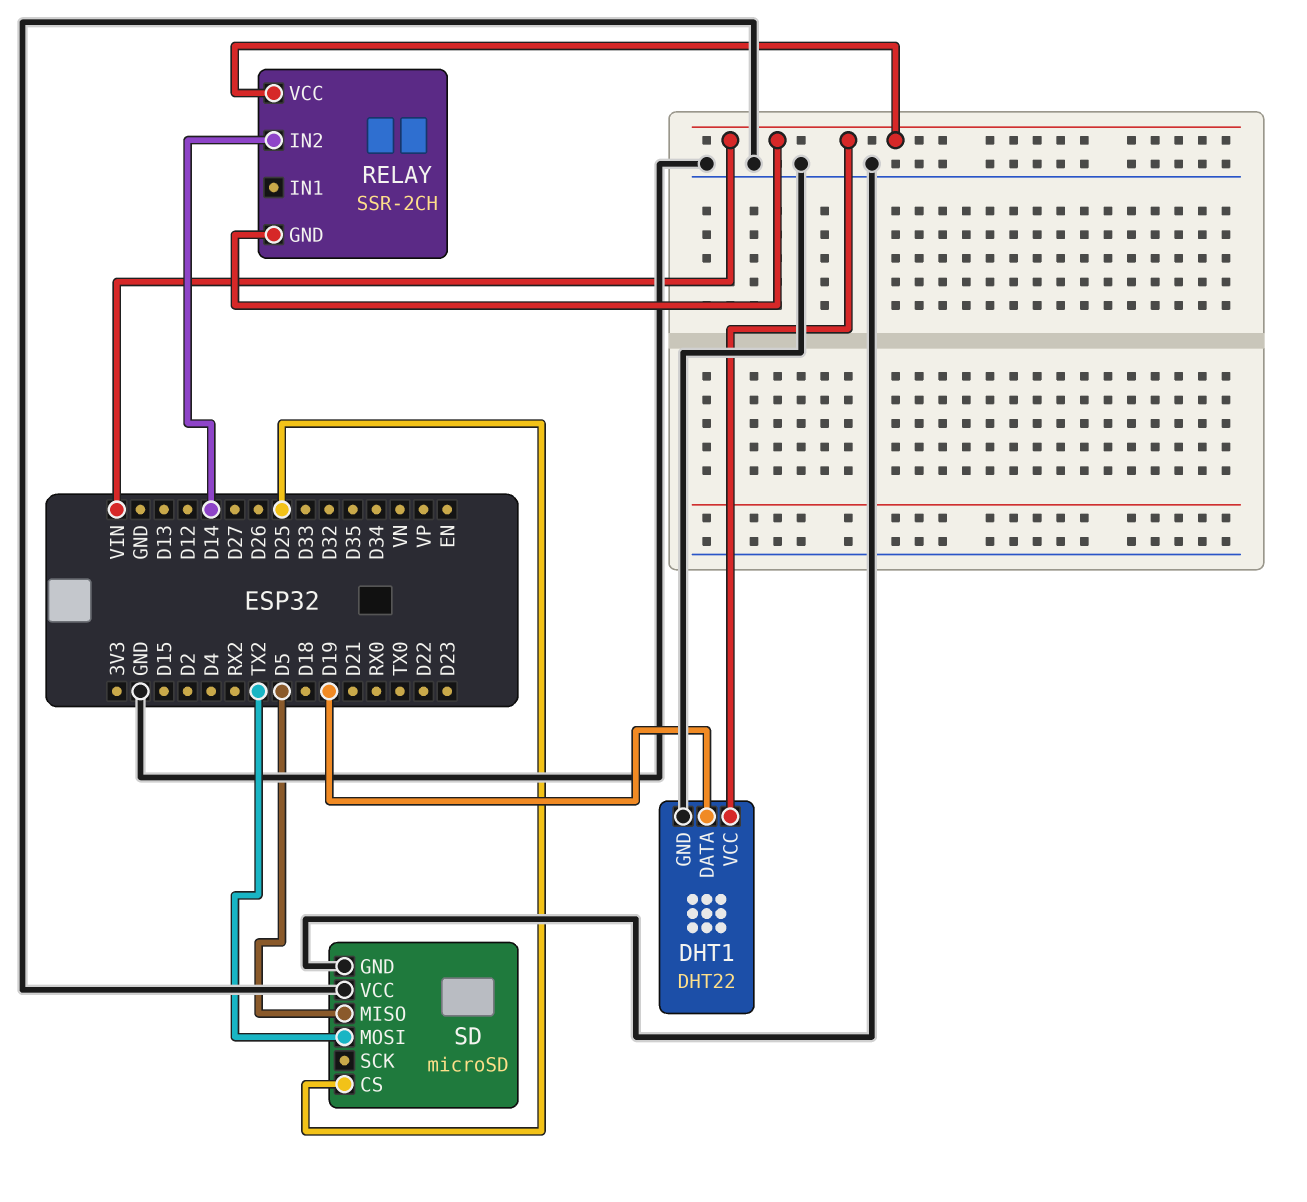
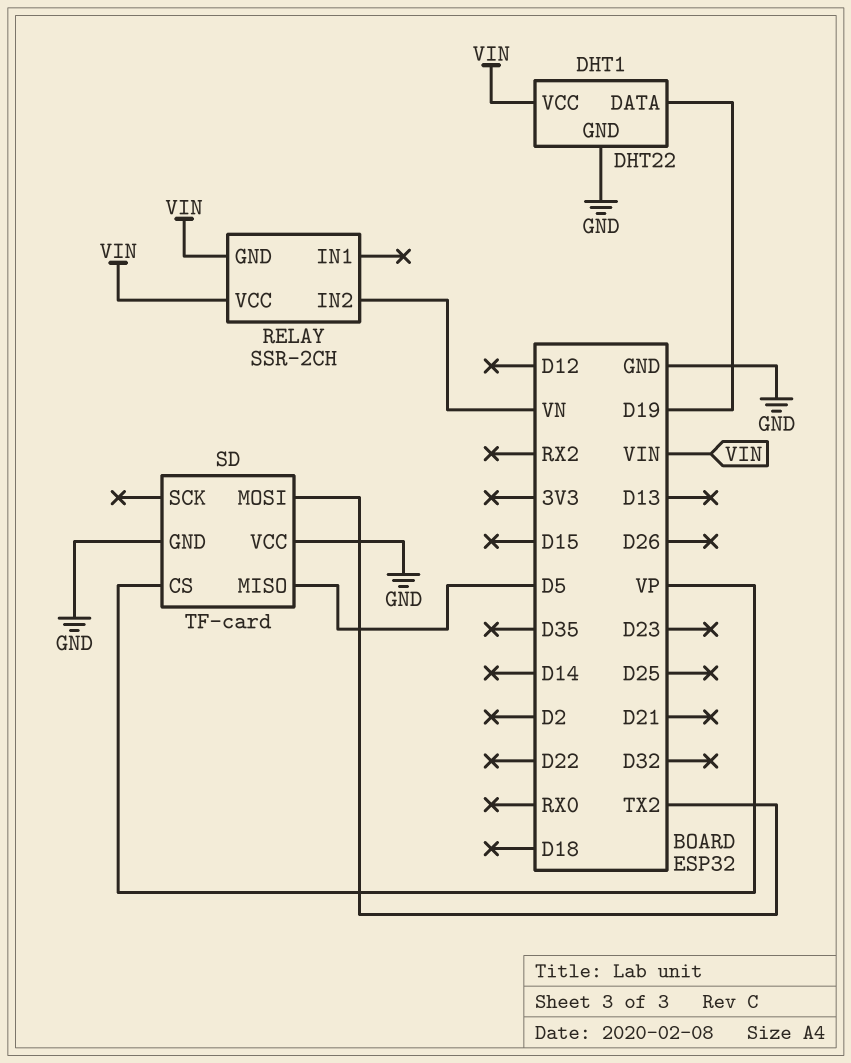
RELAY pin IN2: D14 -> VN
SD: microSD -> TF-card
SD pin CS: D25 -> VP

